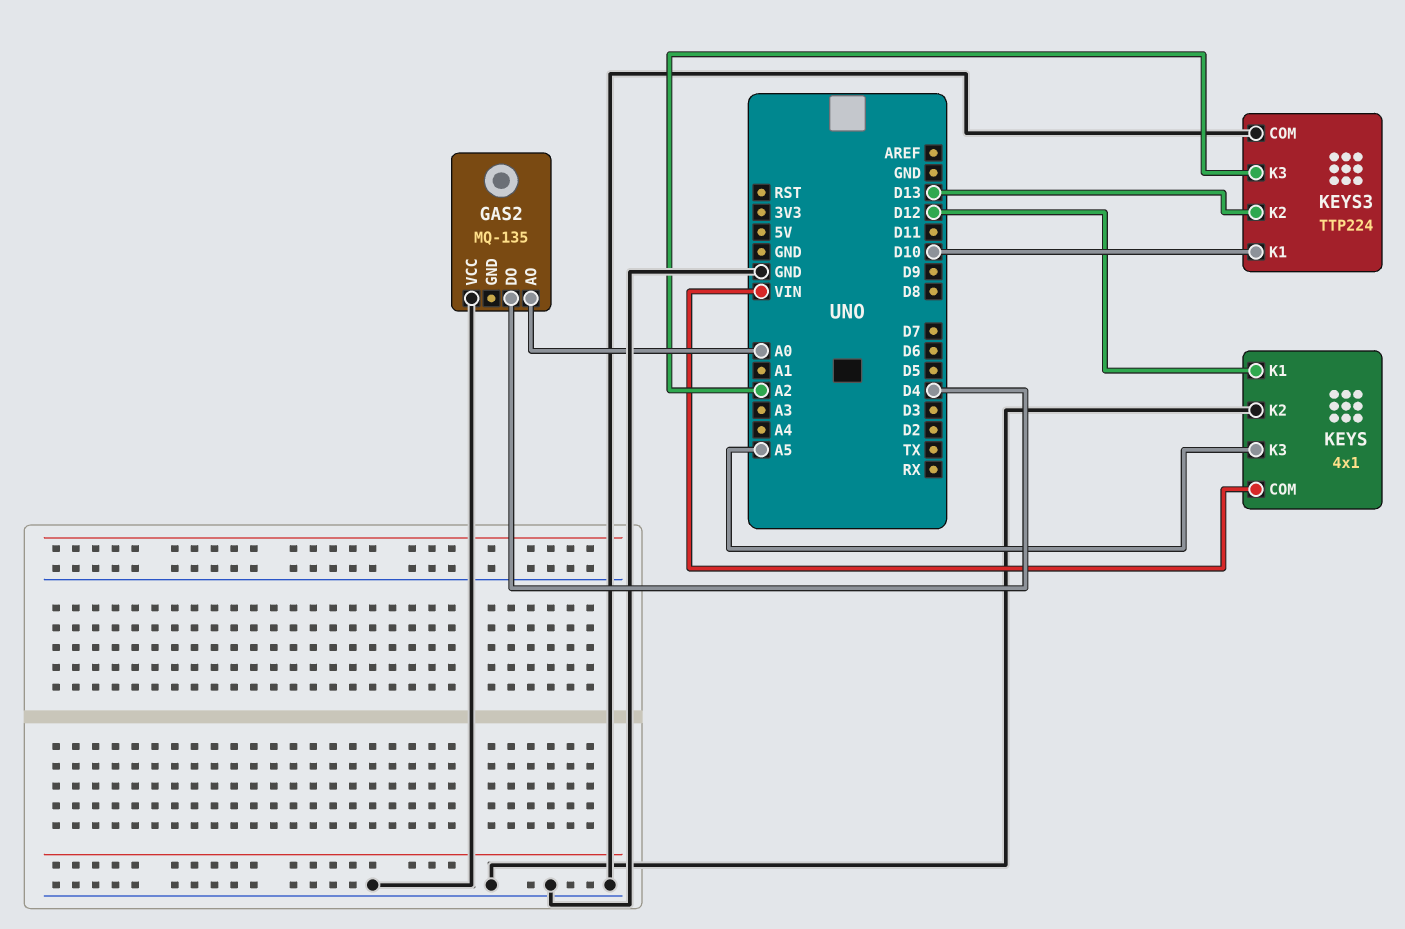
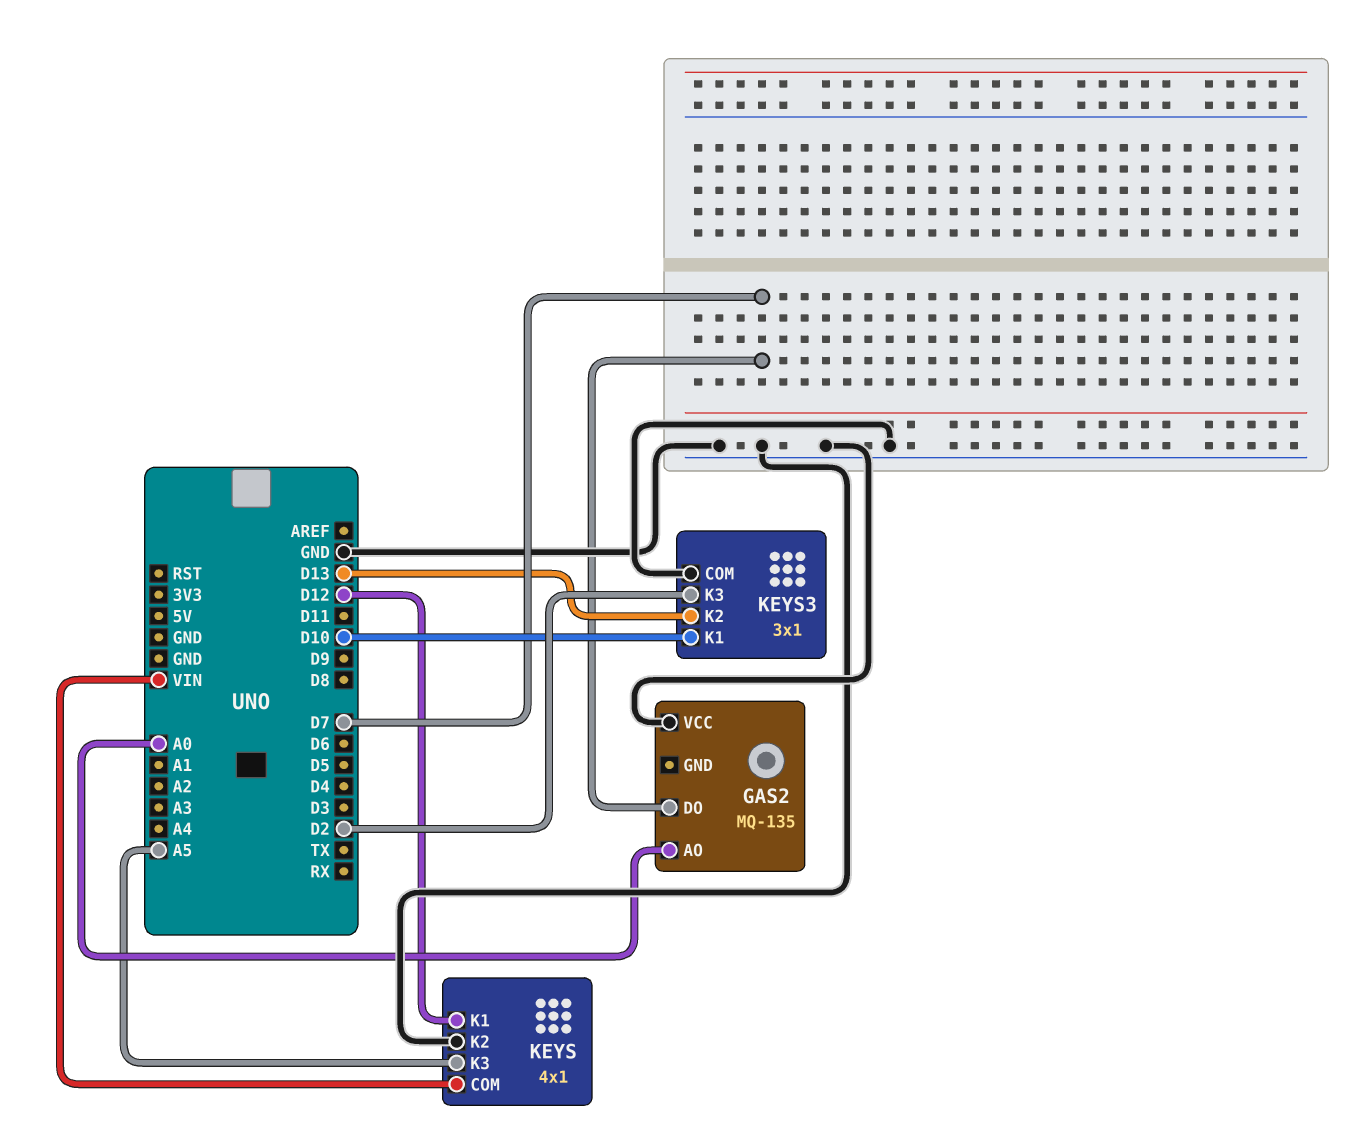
GAS2 pin DO: D4 -> D7
KEYS3: TTP224 -> 3x1
KEYS3 pin K3: A2 -> D2

